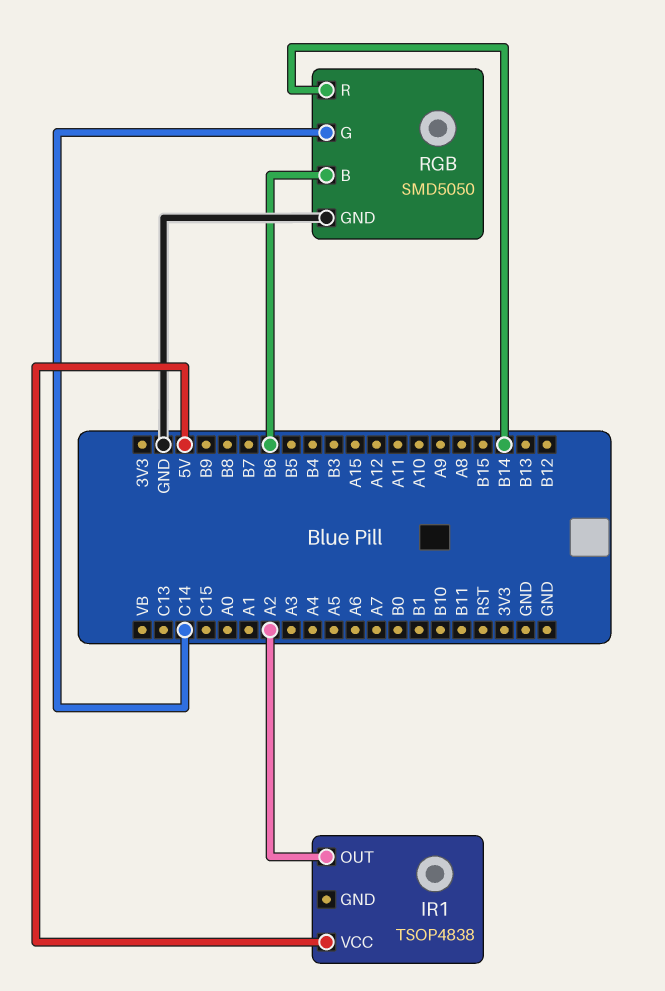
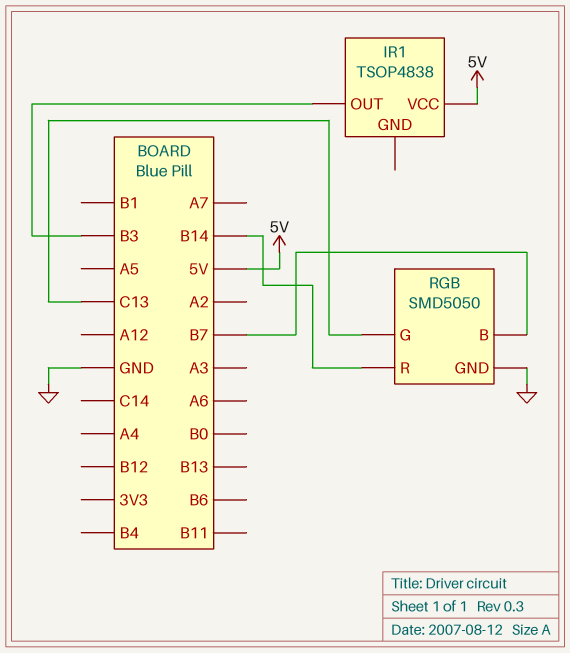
IR1 pin OUT: A2 -> B3
RGB pin B: B6 -> B7
RGB pin G: C14 -> C13

